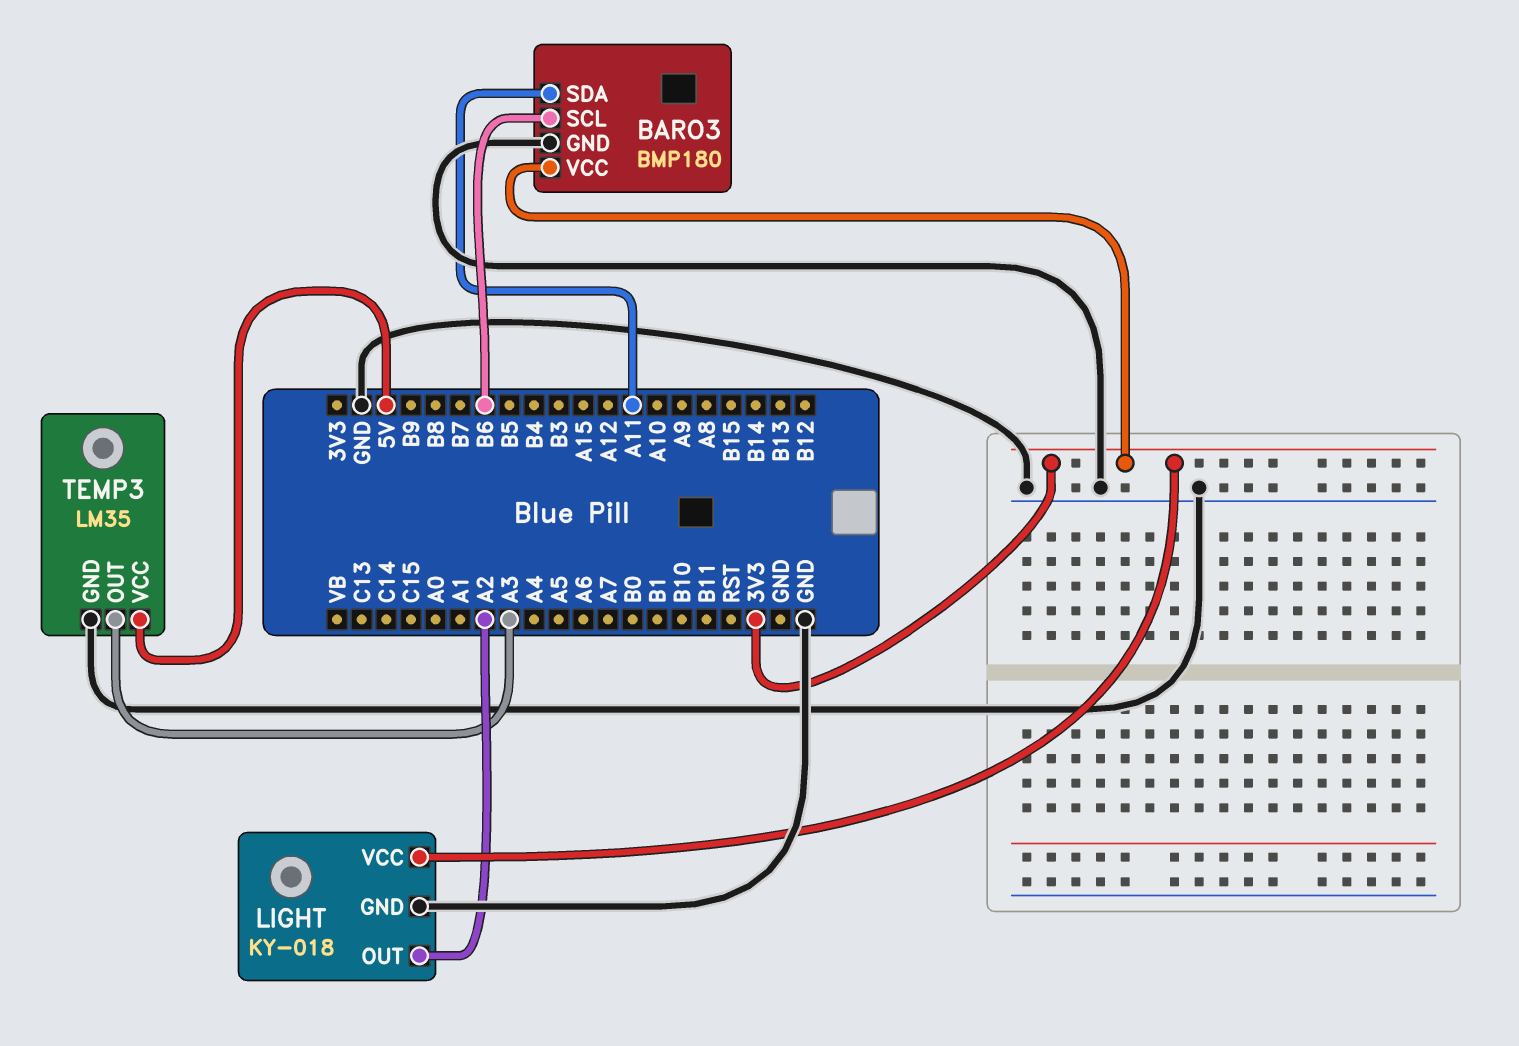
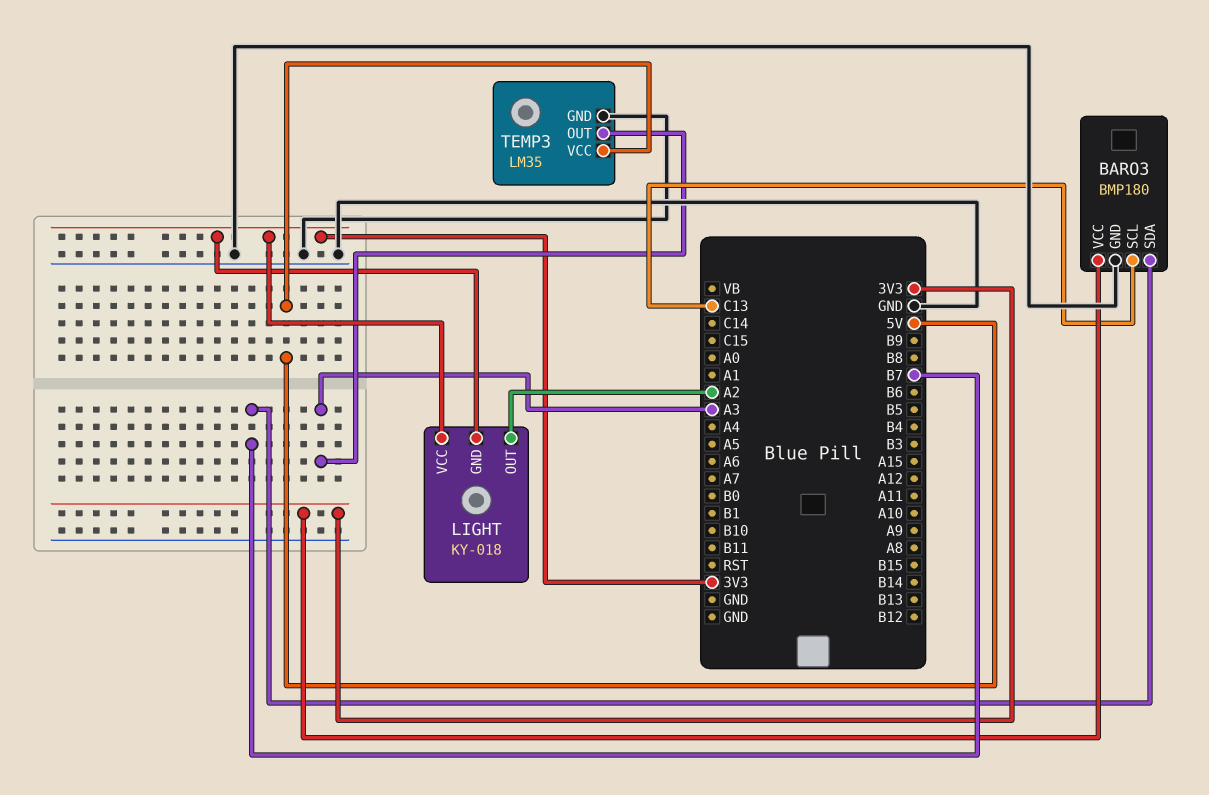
BARO3 pin SCL: B6 -> C13
BARO3 pin SDA: A11 -> B7
LIGHT pin GND: GND -> 3V3

